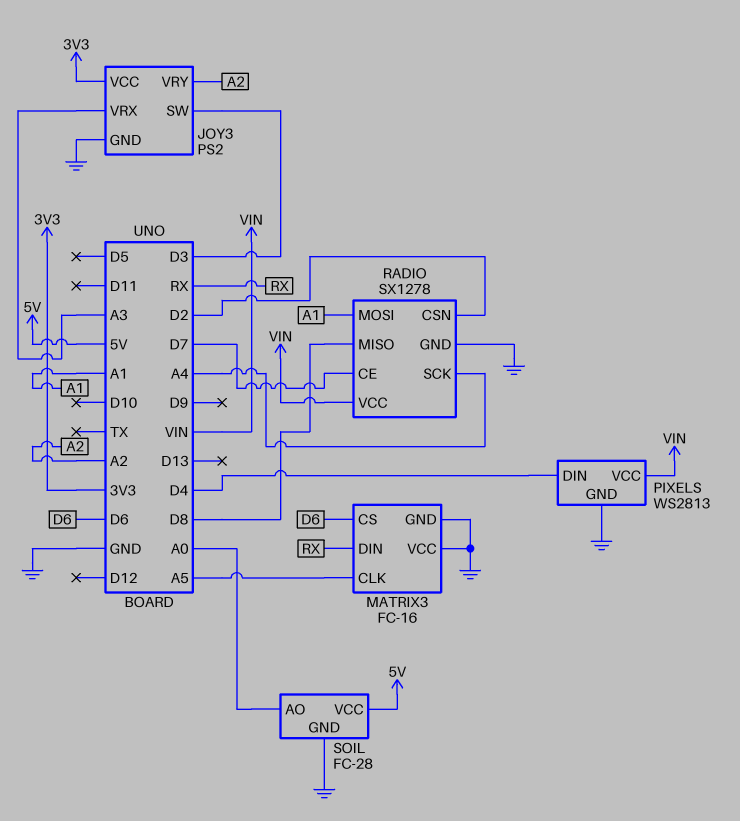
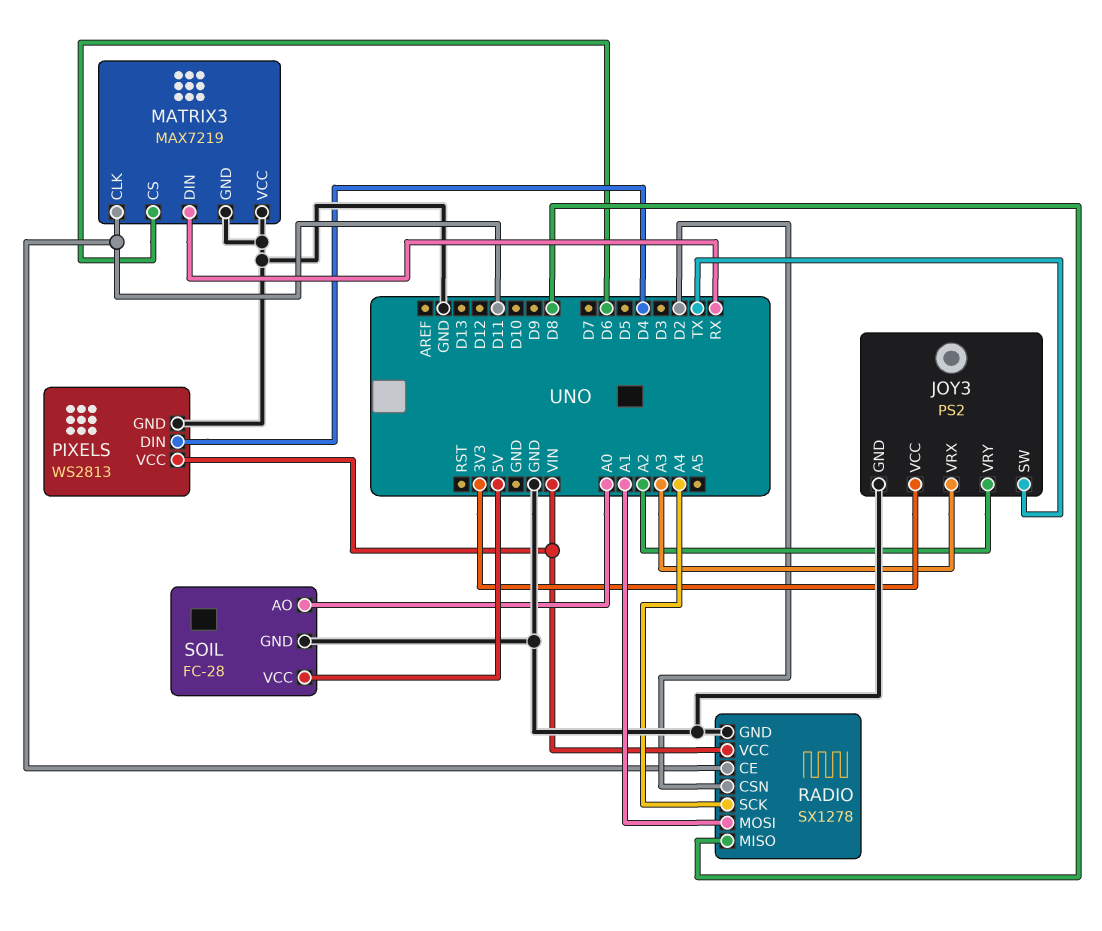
JOY3 pin SW: D3 -> TX
MATRIX3: FC-16 -> MAX7219
MATRIX3 pin CLK: A5 -> D11
RADIO pin CE: D7 -> D11

